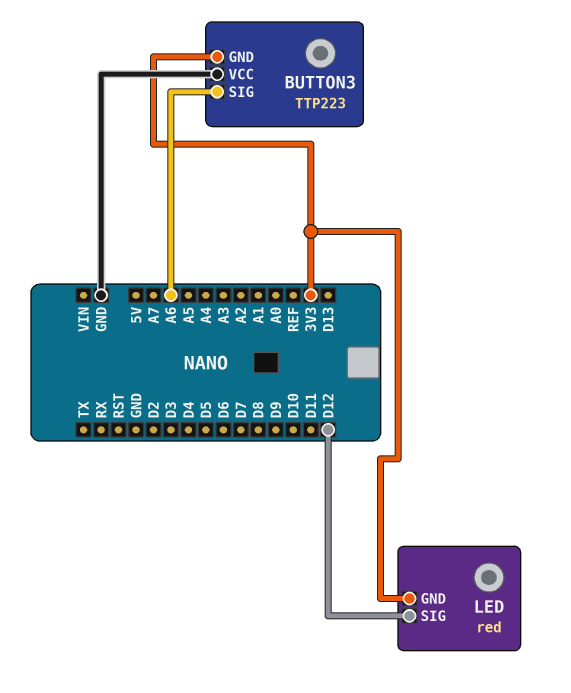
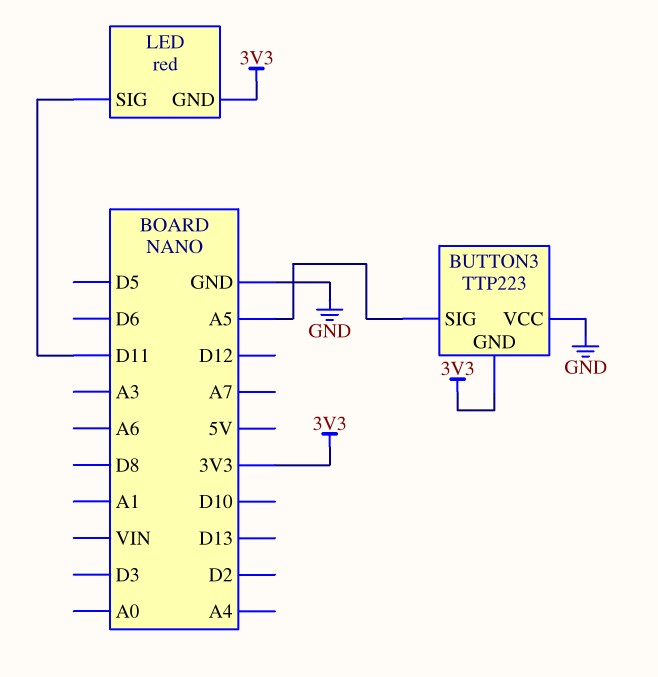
BUTTON3 pin SIG: A6 -> A5
LED pin SIG: D12 -> D11

